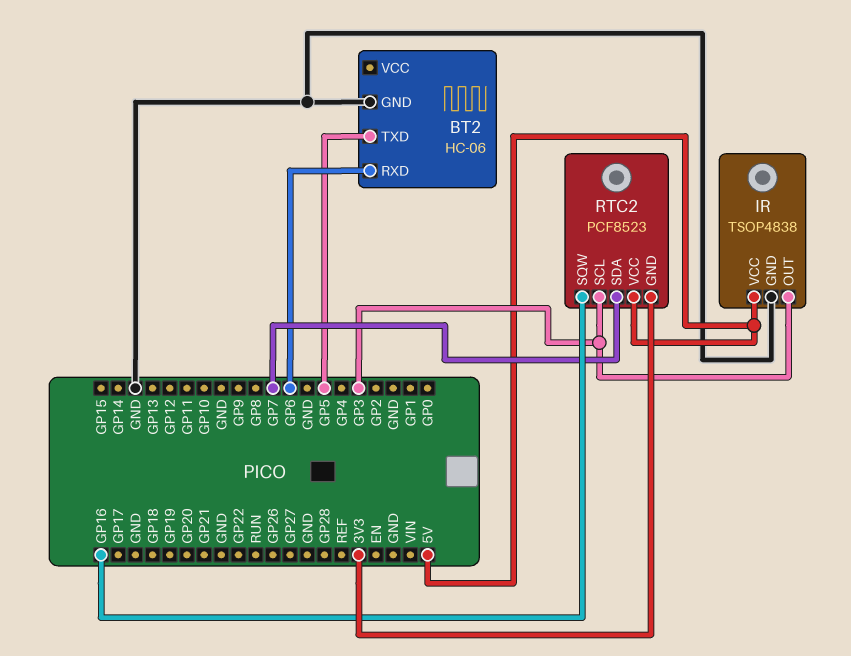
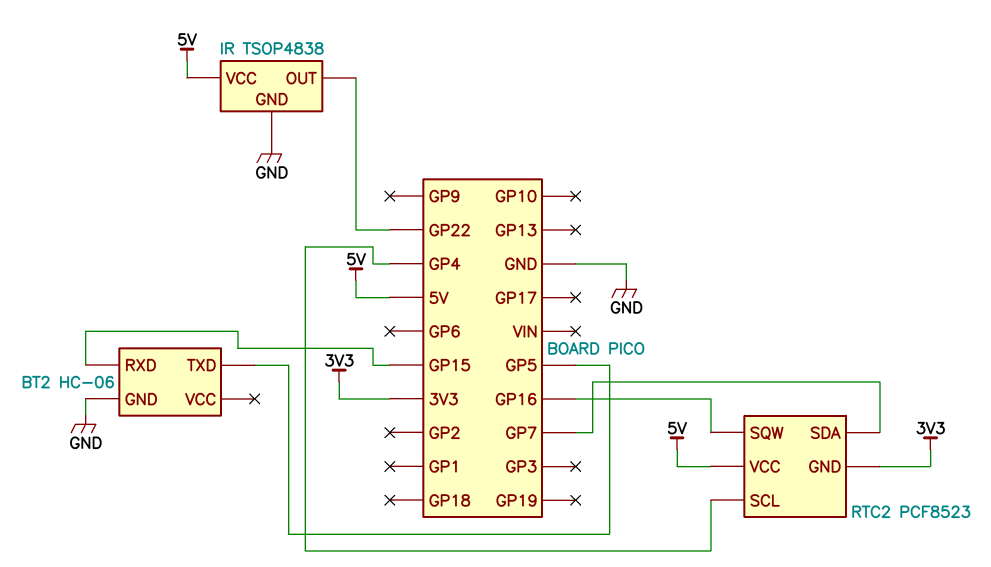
BT2 pin RXD: GP6 -> GP15
IR pin OUT: GP3 -> GP22
RTC2 pin SCL: GP3 -> GP4

